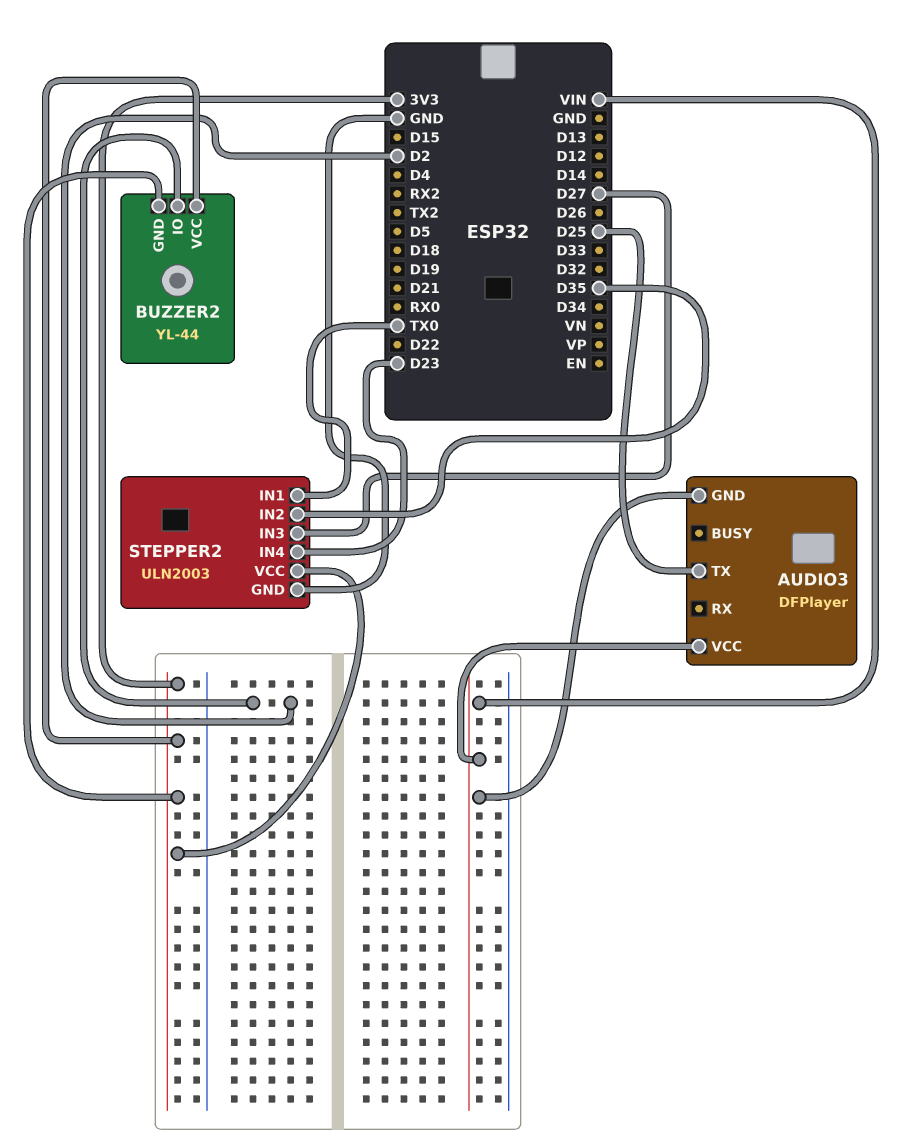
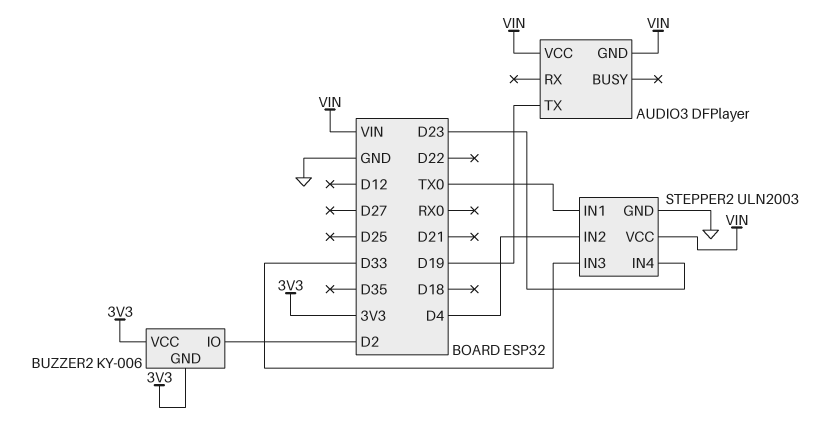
AUDIO3 pin TX: D25 -> D19
BUZZER2: YL-44 -> KY-006
STEPPER2 pin IN2: D35 -> D4
STEPPER2 pin IN3: D27 -> D33
STEPPER2 pin VCC: 3V3 -> VIN

